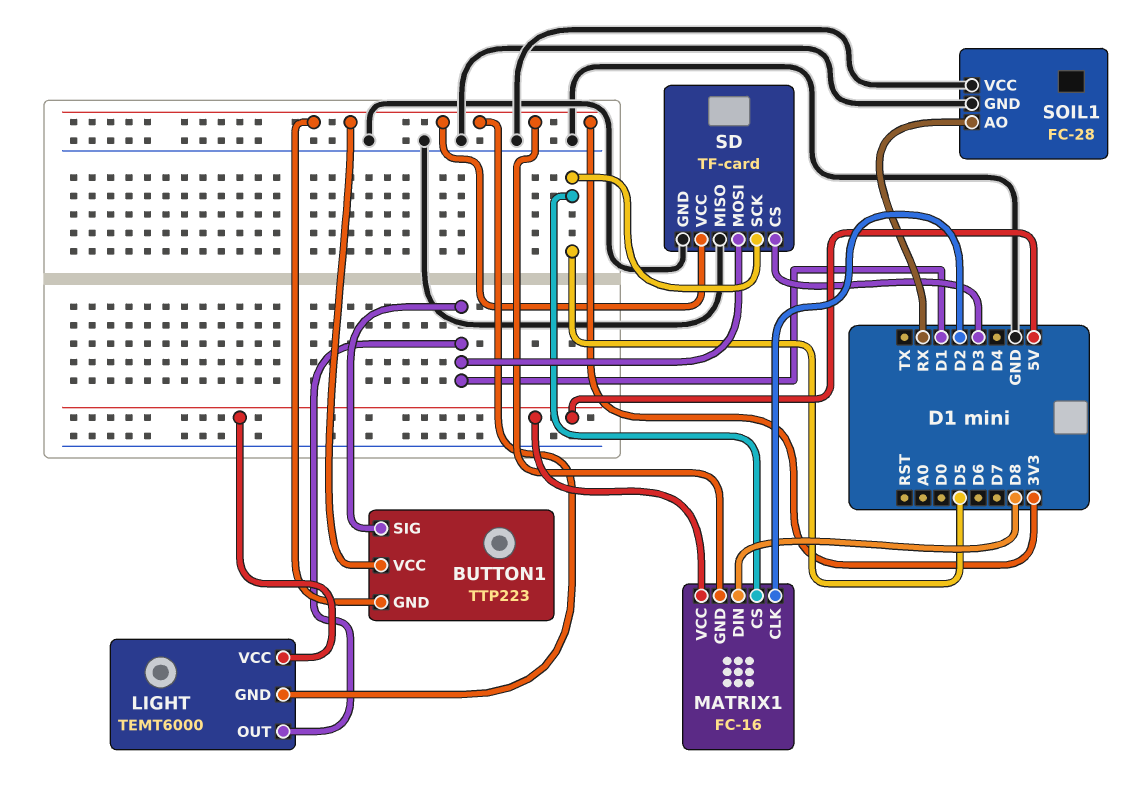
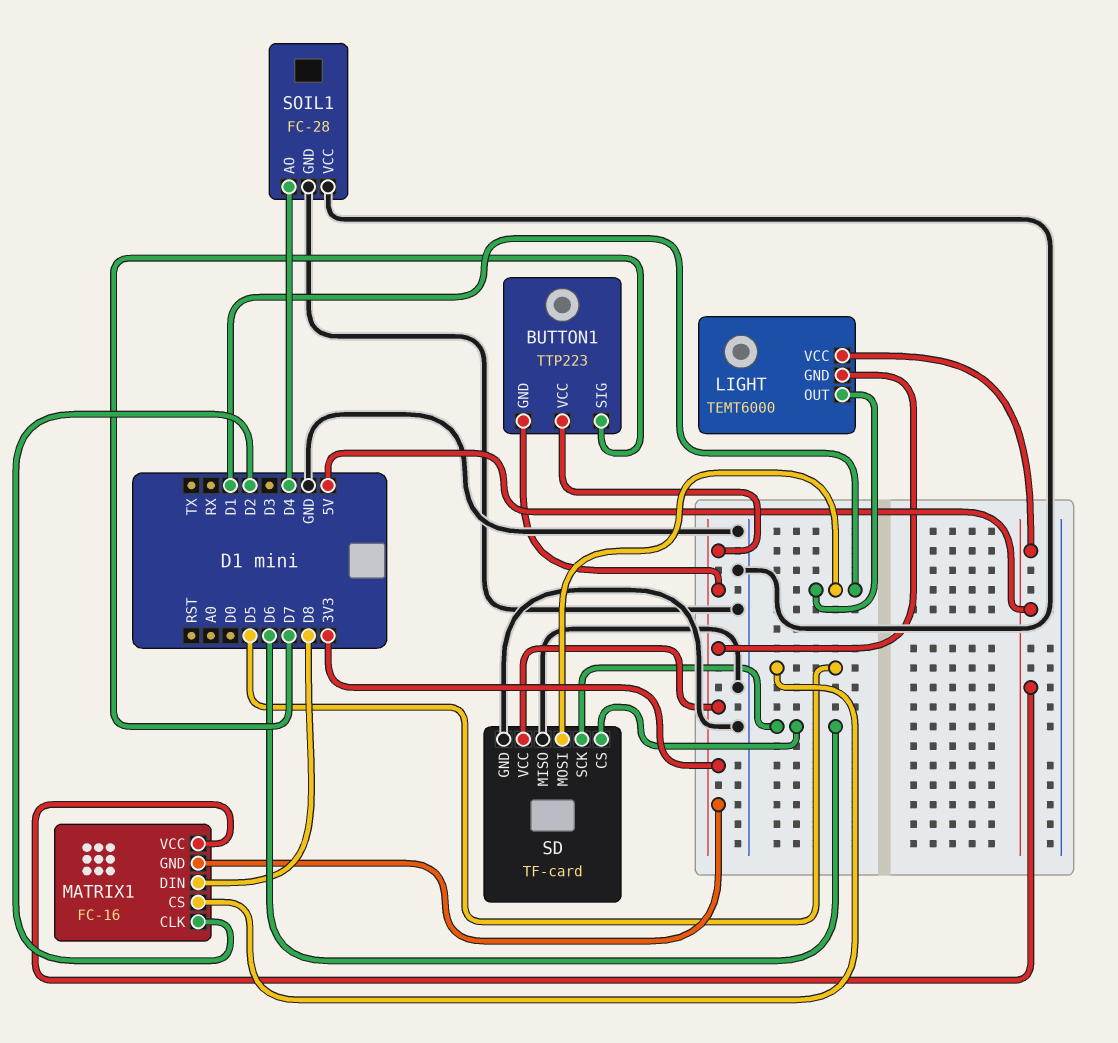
BUTTON1 pin SIG: D1 -> D7
SD pin CS: D3 -> D6
SD pin SCK: D5 -> D6
SOIL1 pin AO: RX -> D4

